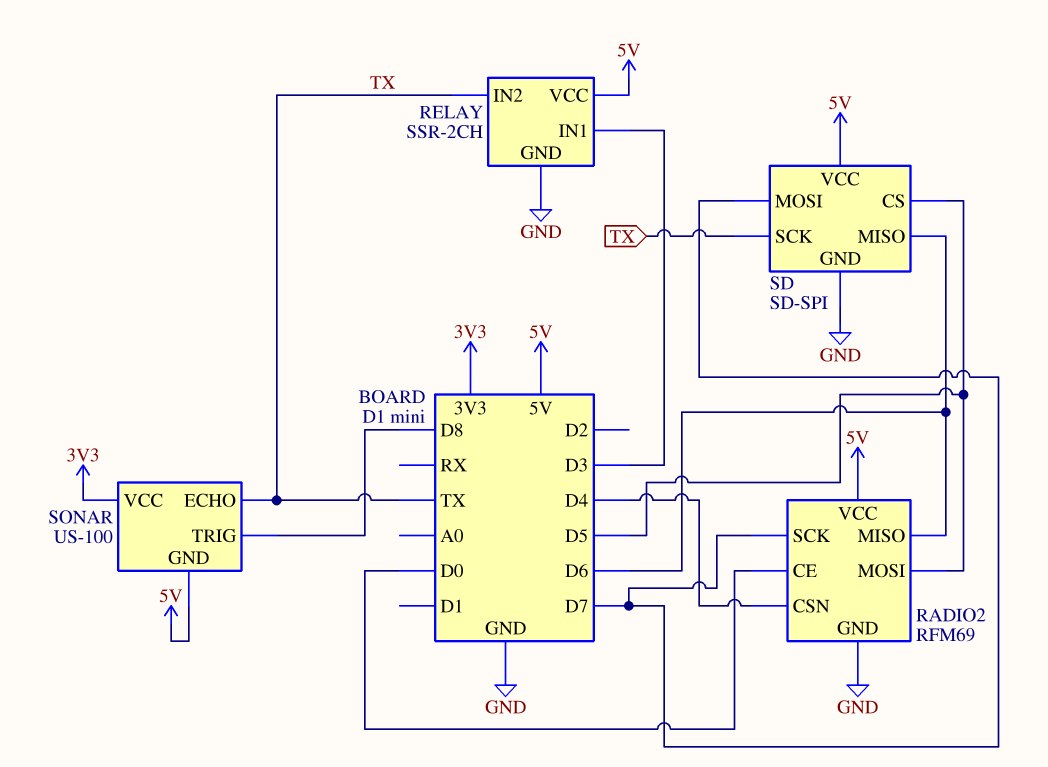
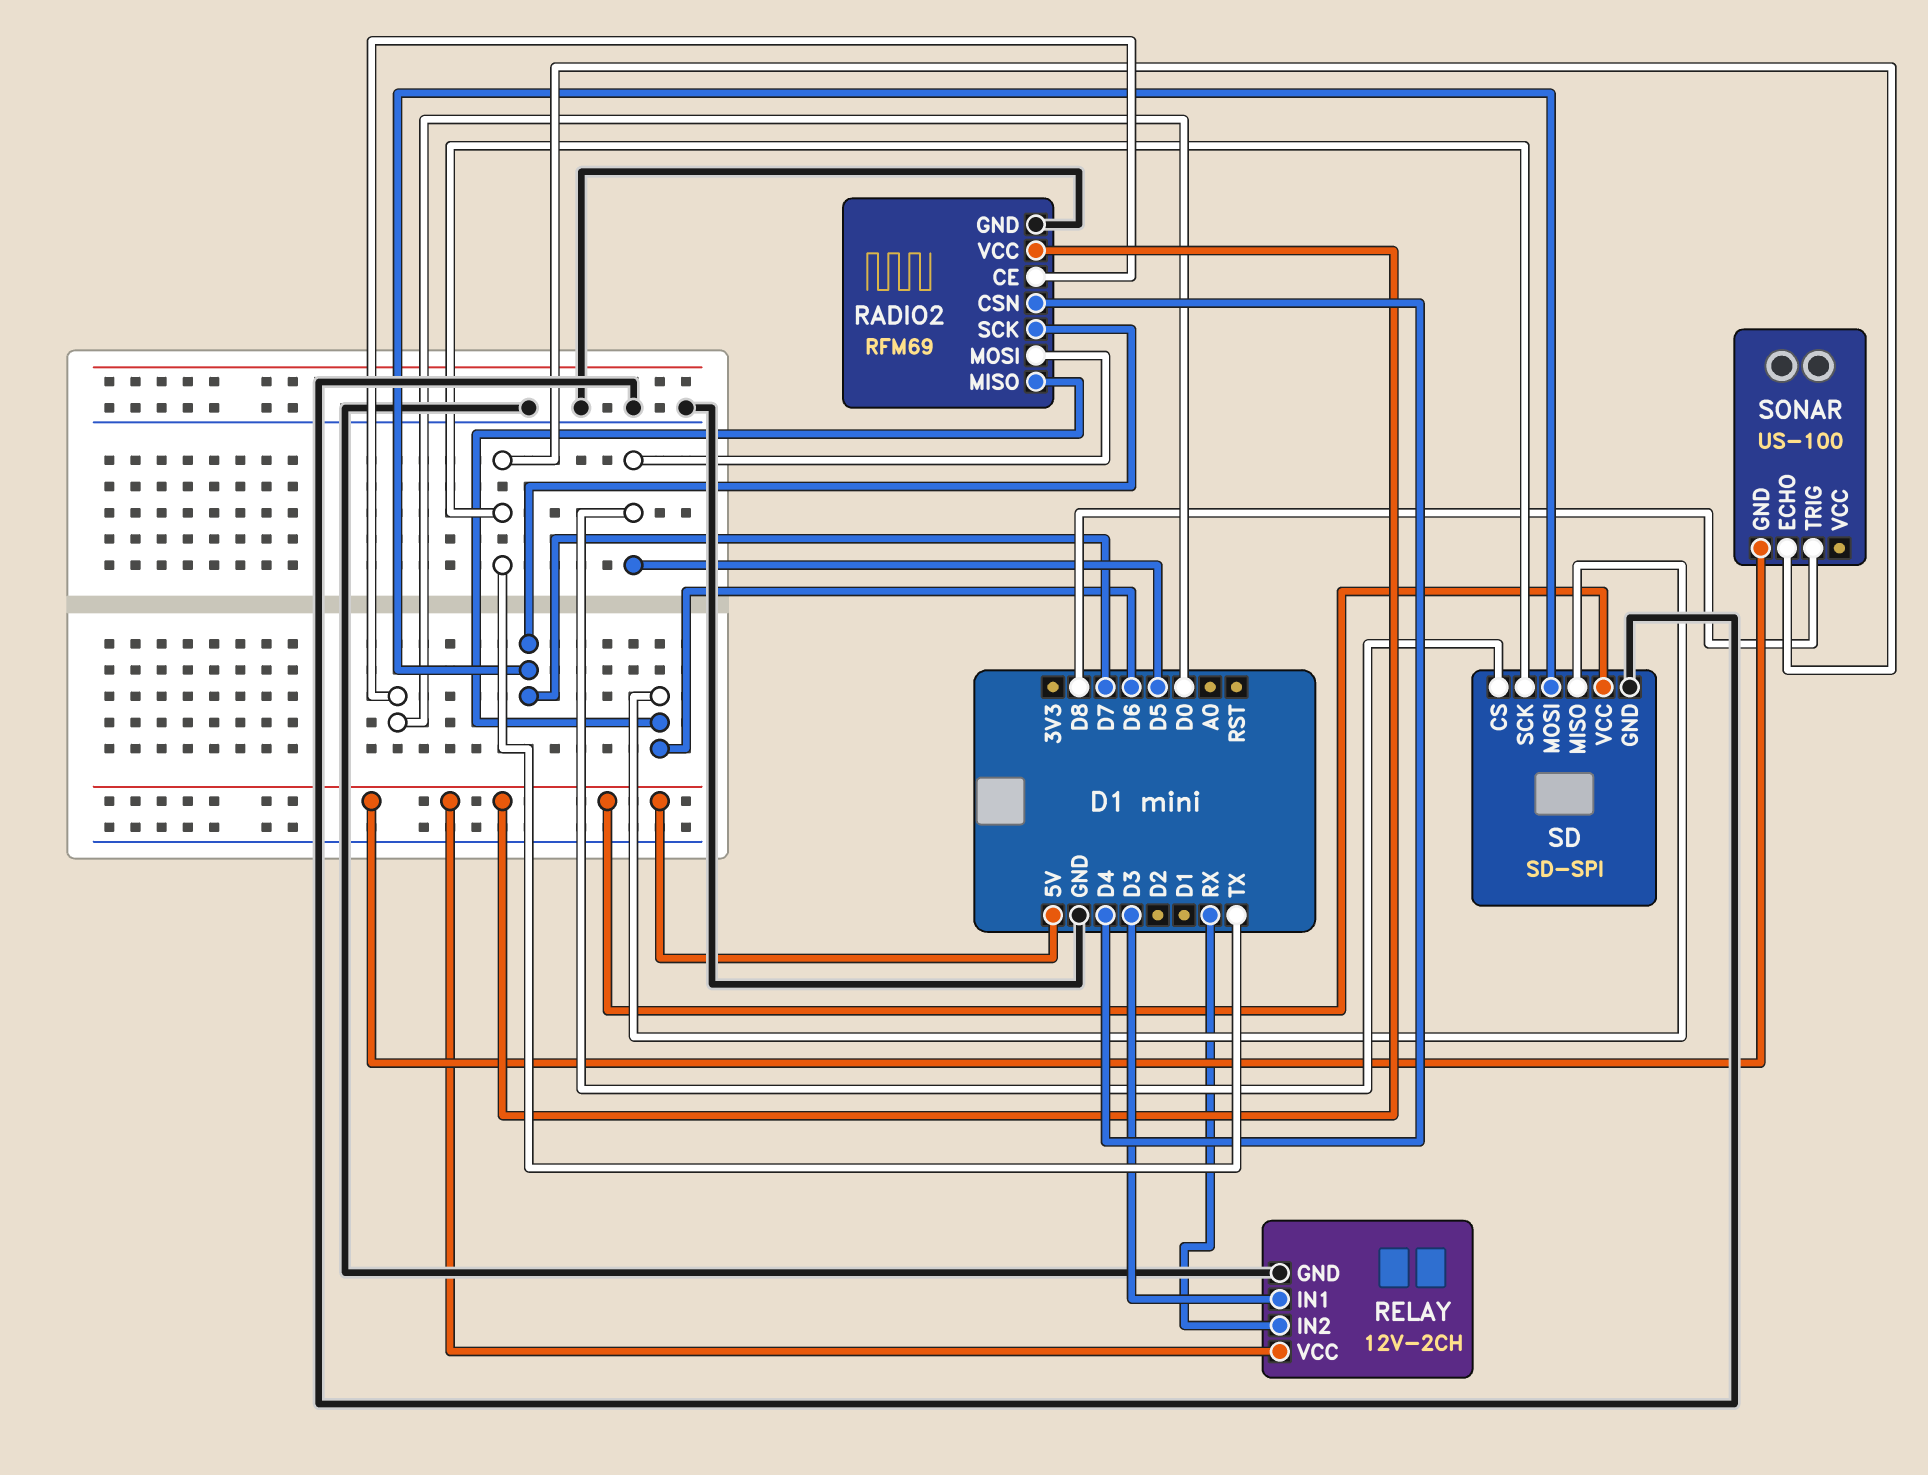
RELAY: SSR-2CH -> 12V-2CH
RELAY pin IN2: TX -> RX
SONAR pin VCC: 3V3 -> none

